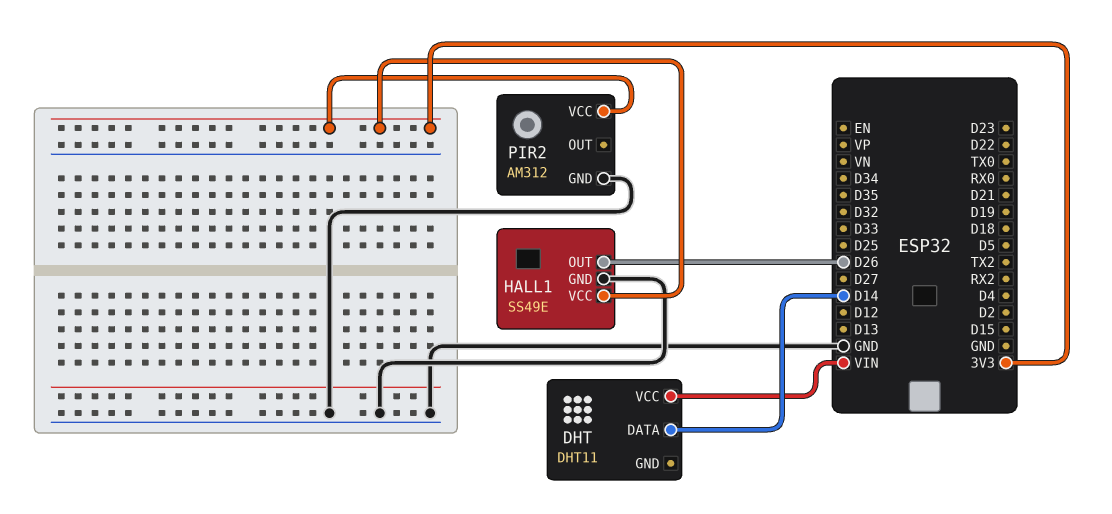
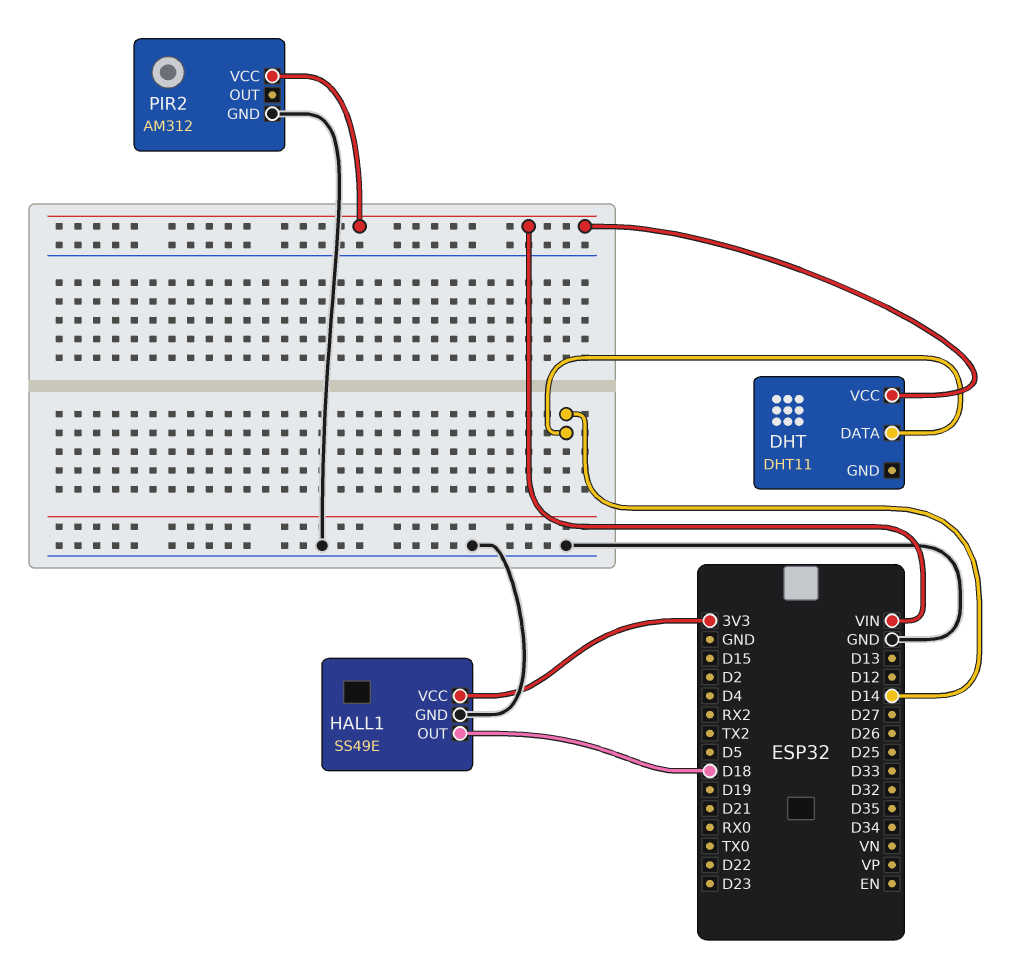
HALL1 pin OUT: D26 -> D18
PIR2 pin VCC: 3V3 -> VIN

